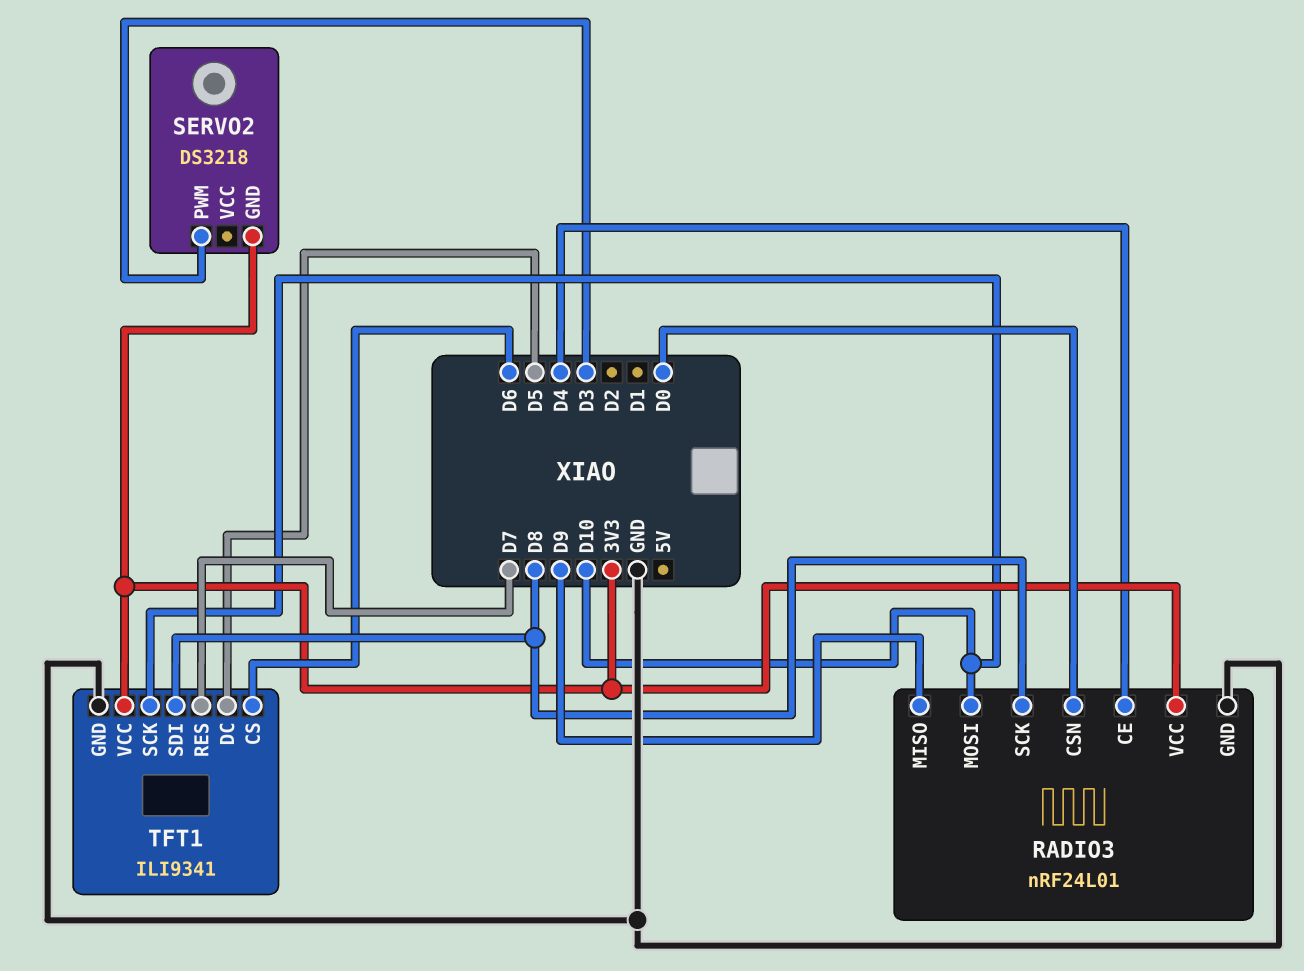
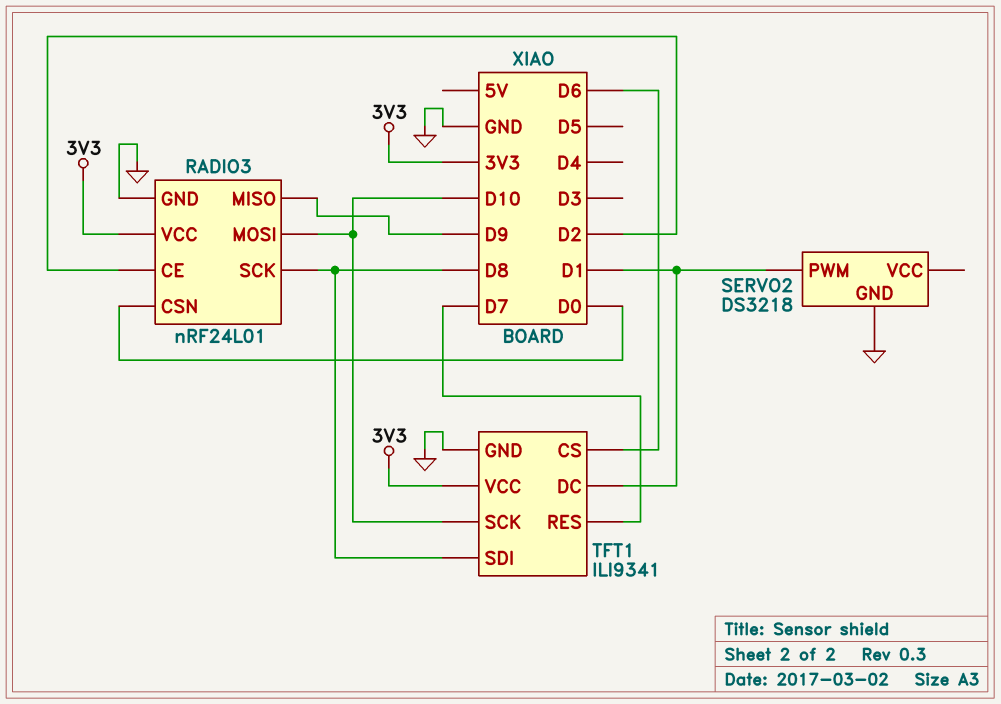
RADIO3 pin CE: D4 -> D2
SERVO2 pin GND: 3V3 -> GND
SERVO2 pin PWM: D3 -> D1
TFT1 pin DC: D5 -> D1

